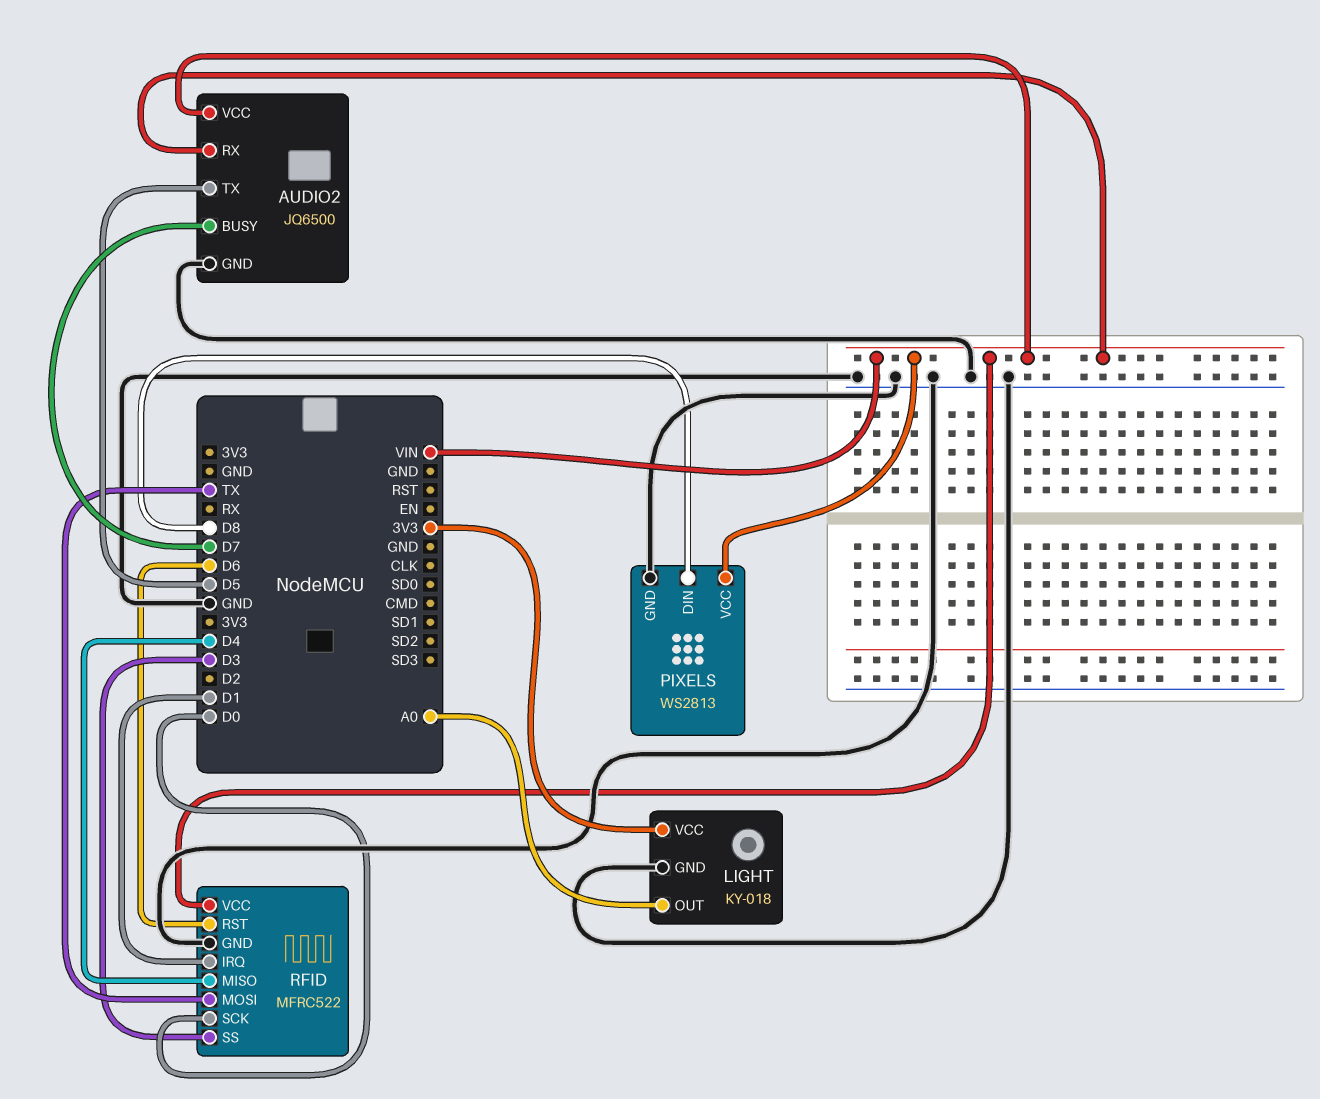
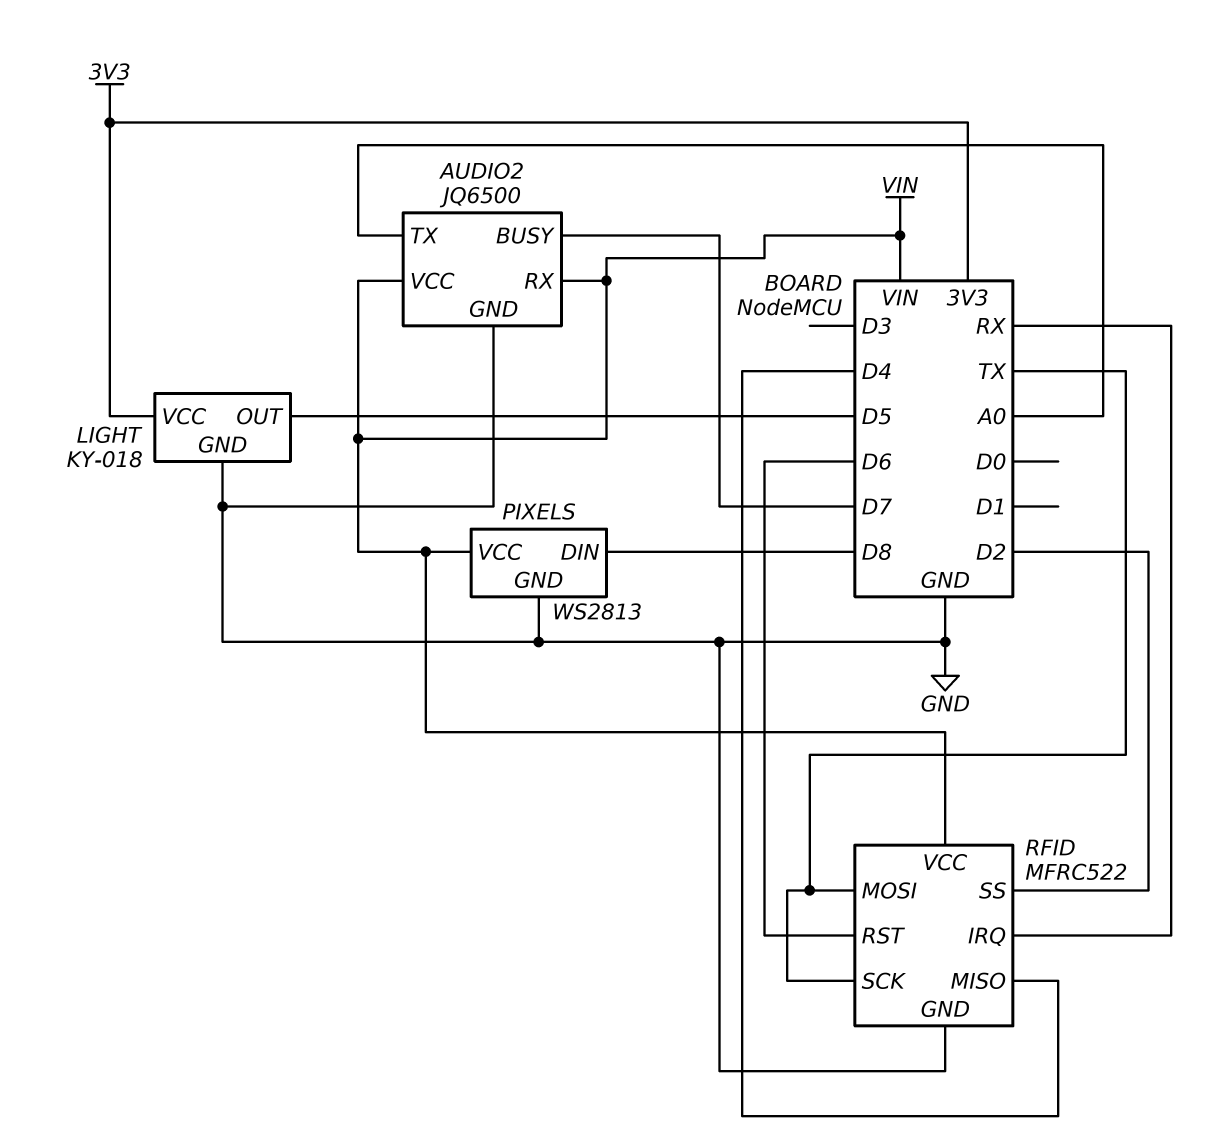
AUDIO2 pin TX: D5 -> A0
LIGHT pin OUT: A0 -> D5
RFID pin IRQ: D1 -> RX
RFID pin SCK: D0 -> TX
RFID pin SS: D3 -> D2

